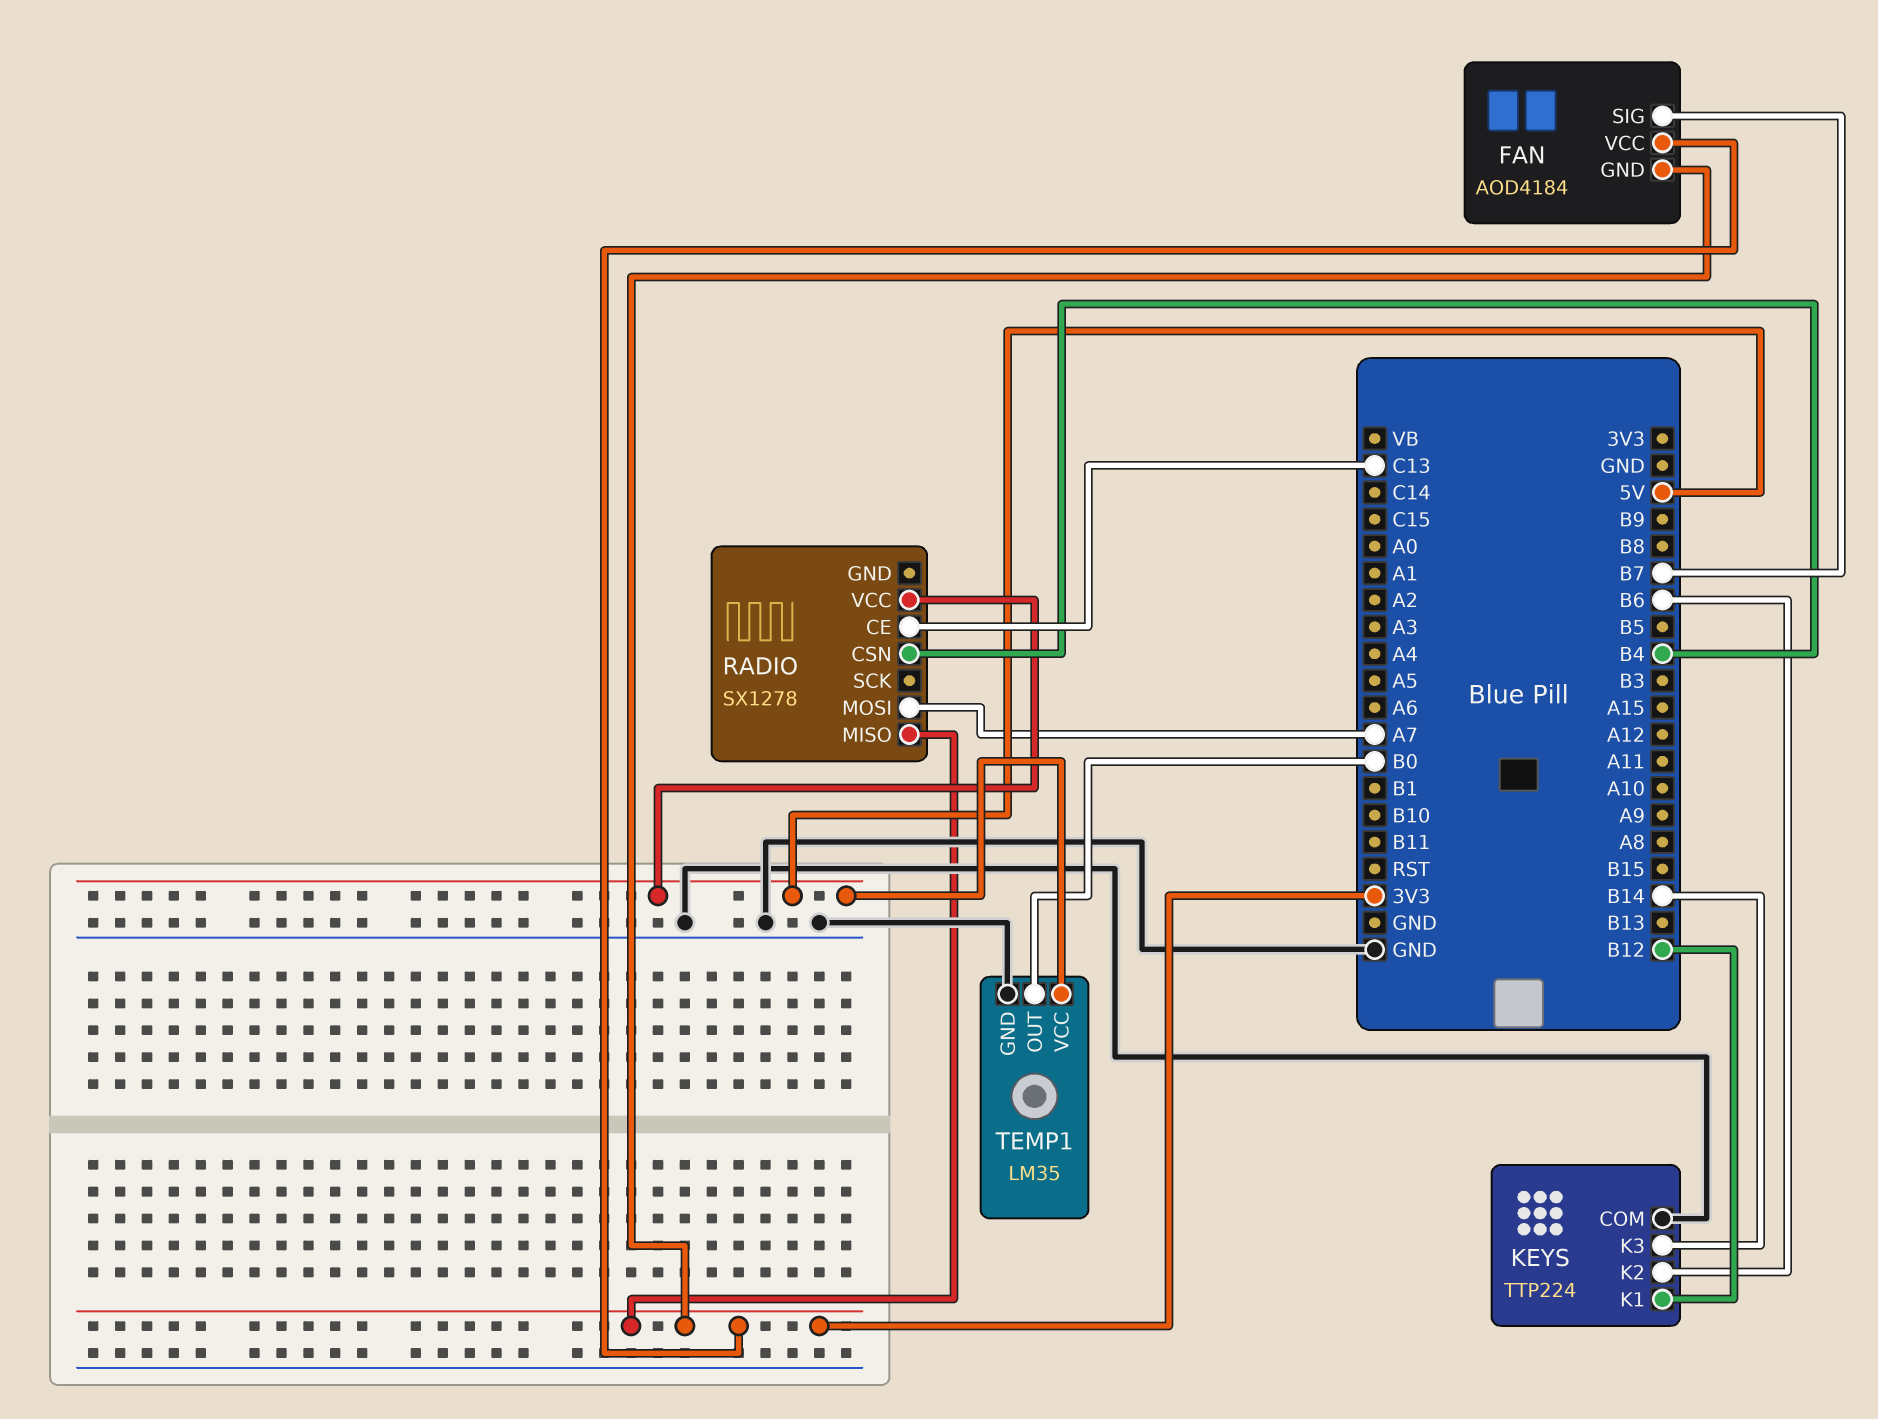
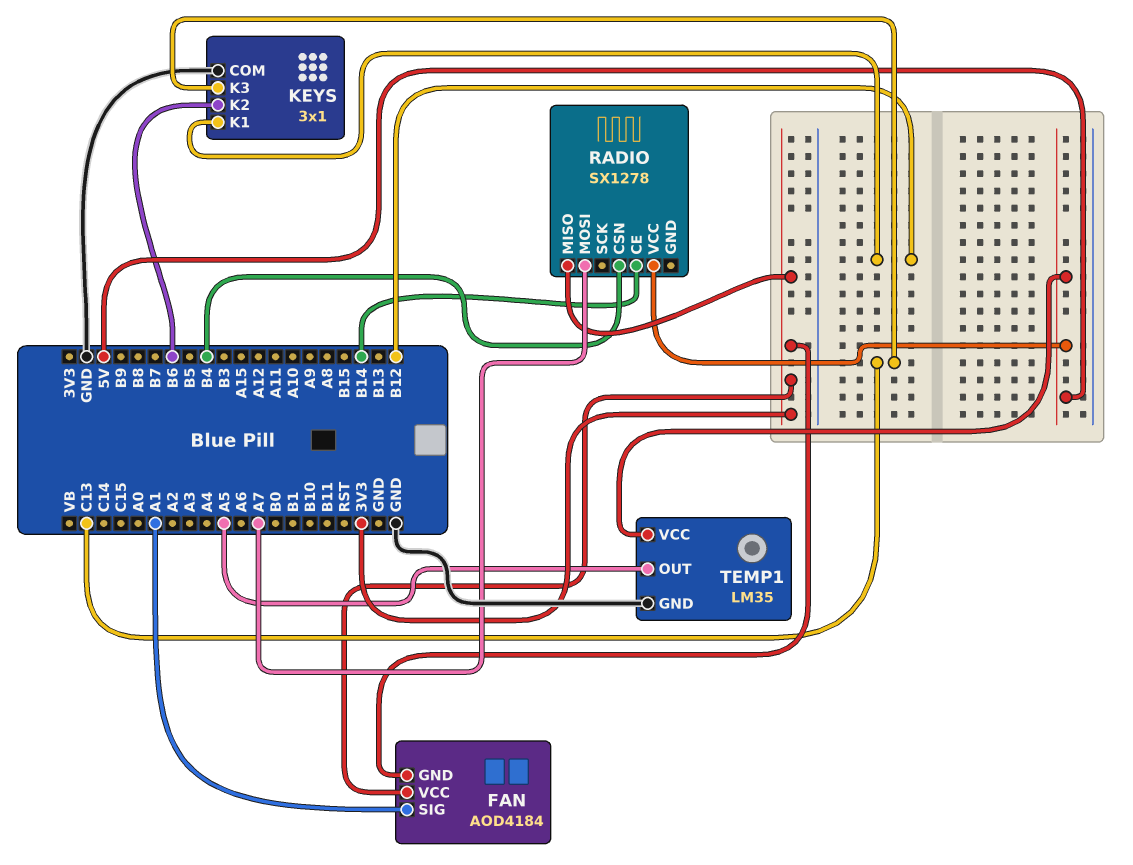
FAN pin SIG: B7 -> A1
KEYS: TTP224 -> 3x1
KEYS pin K3: B14 -> C13
RADIO pin CE: C13 -> B14
TEMP1 pin OUT: B0 -> A5

